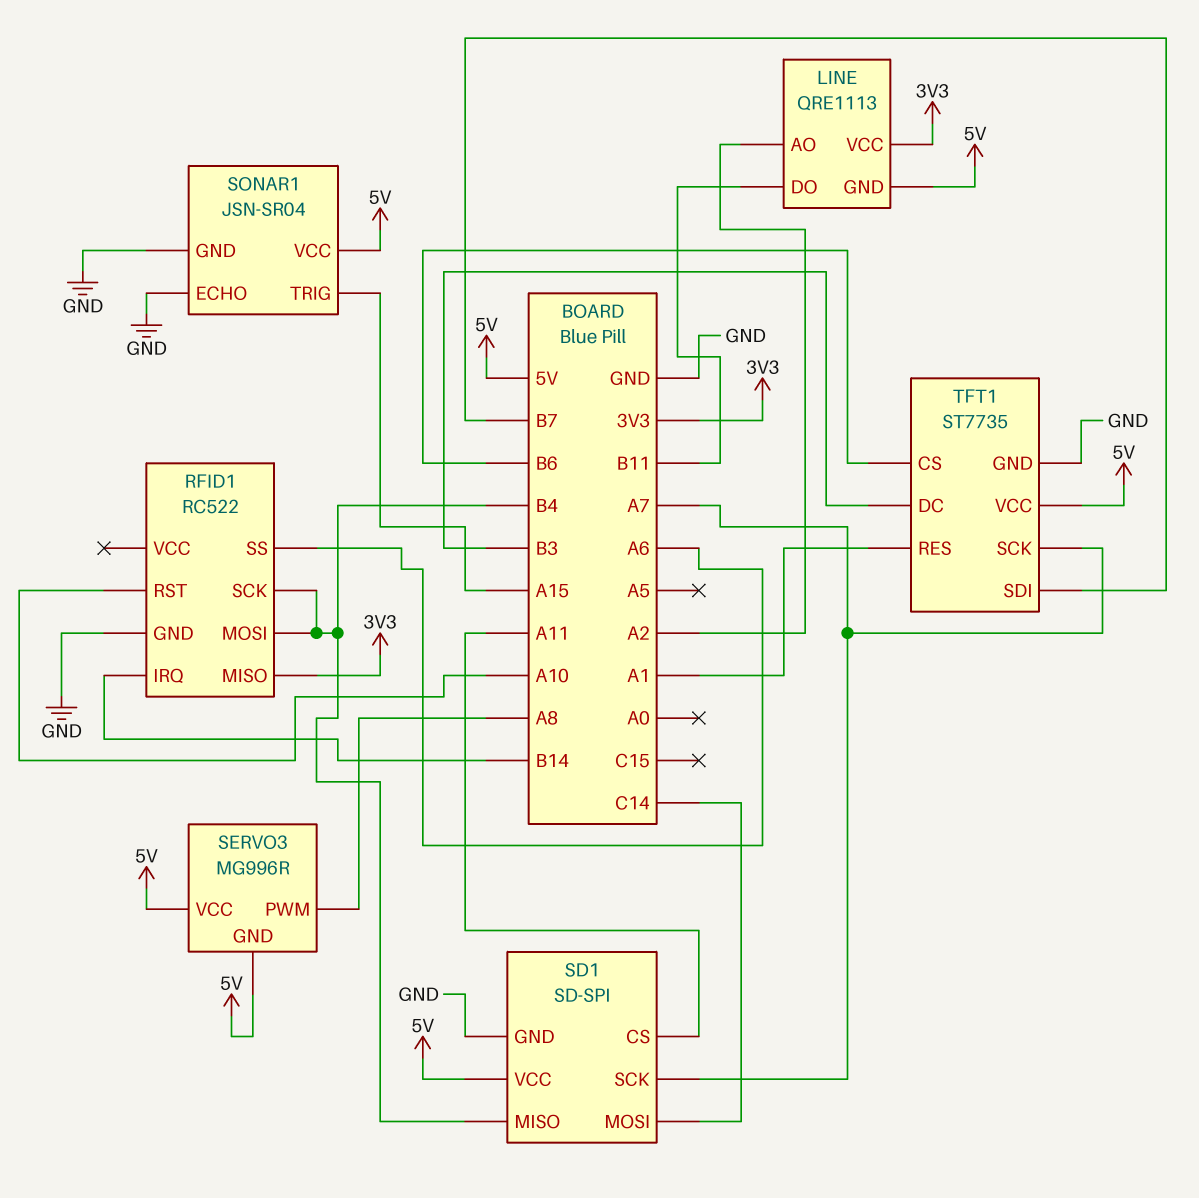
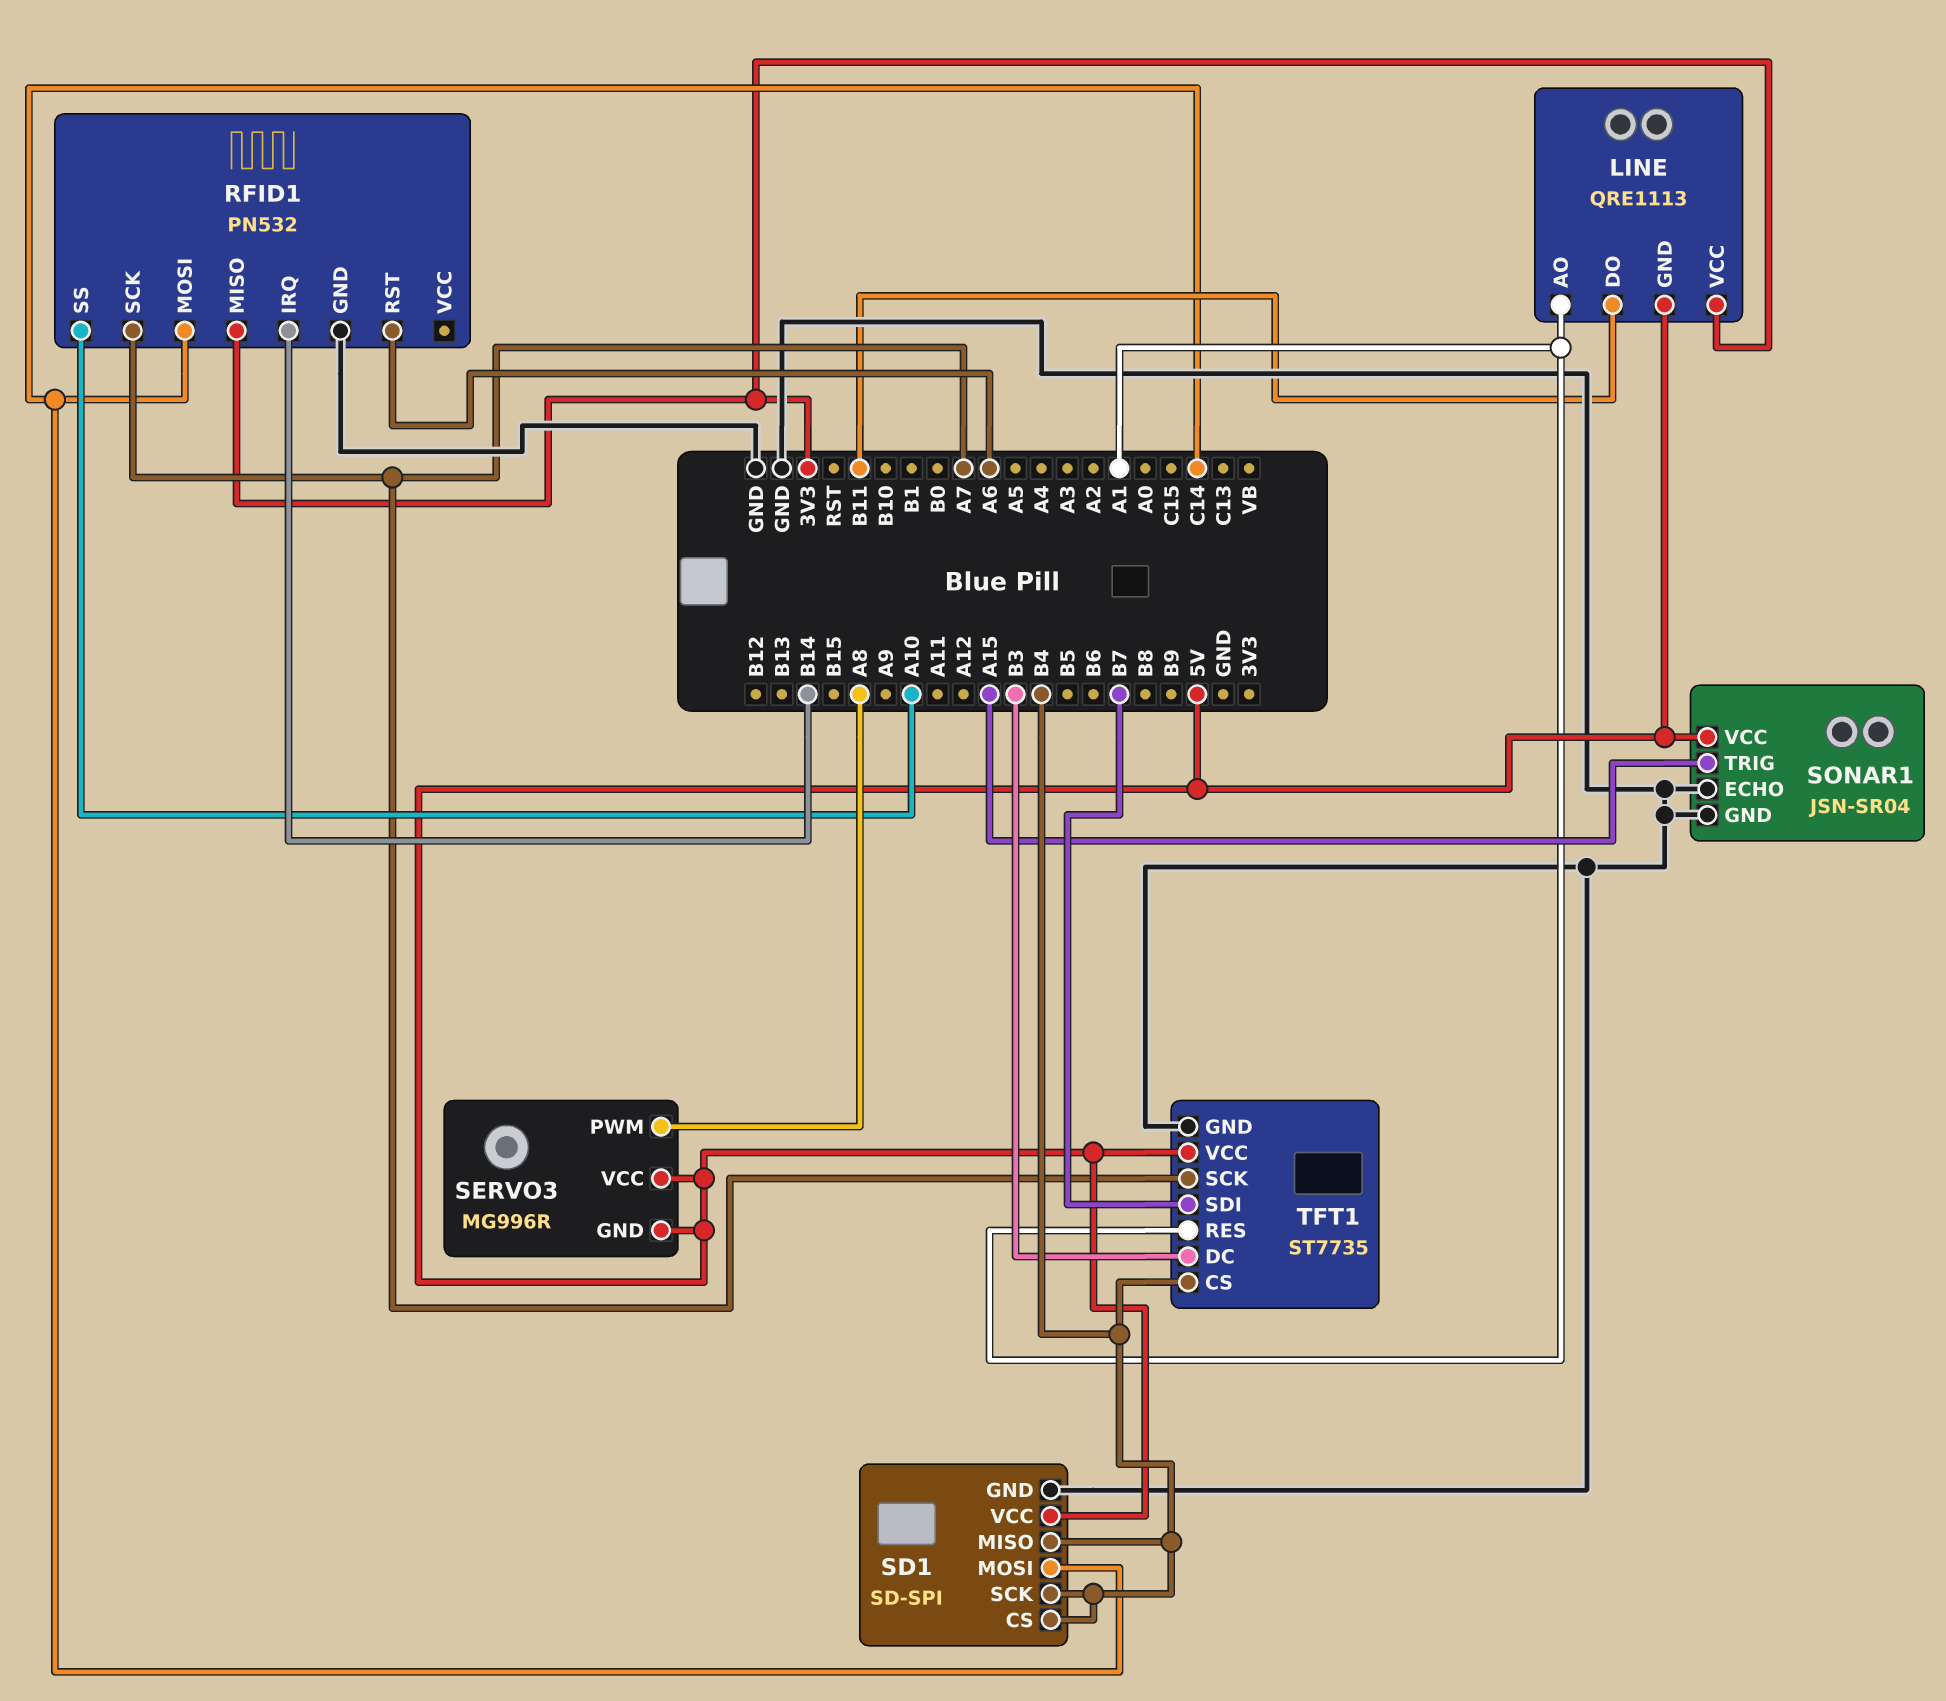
LINE pin AO: A2 -> A1
RFID1: RC522 -> PN532
RFID1 pin MOSI: B4 -> C14
RFID1 pin RST: A10 -> A6
RFID1 pin SCK: B4 -> A7
RFID1 pin SS: A6 -> A10
SD1 pin CS: A11 -> B4
SD1 pin SCK: A7 -> B4
TFT1 pin CS: B6 -> B4

